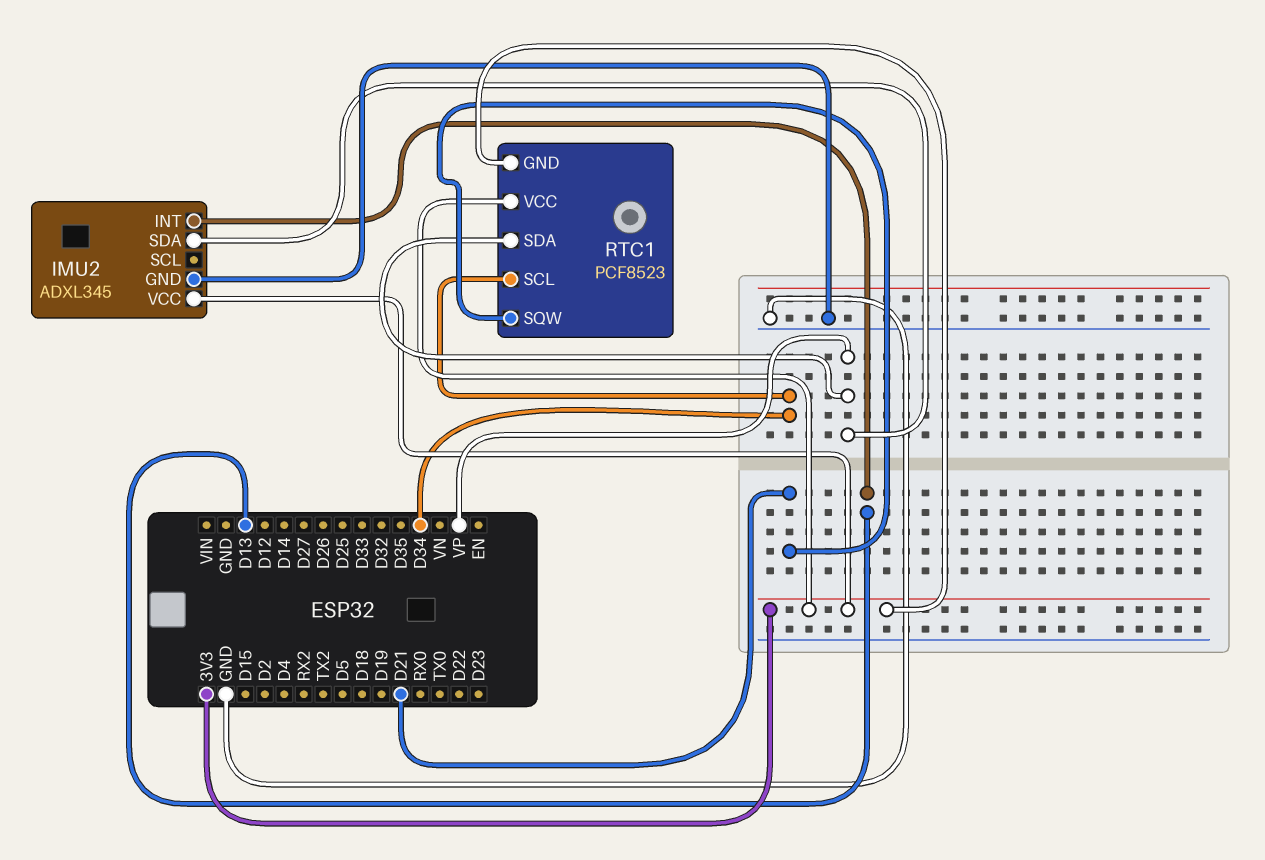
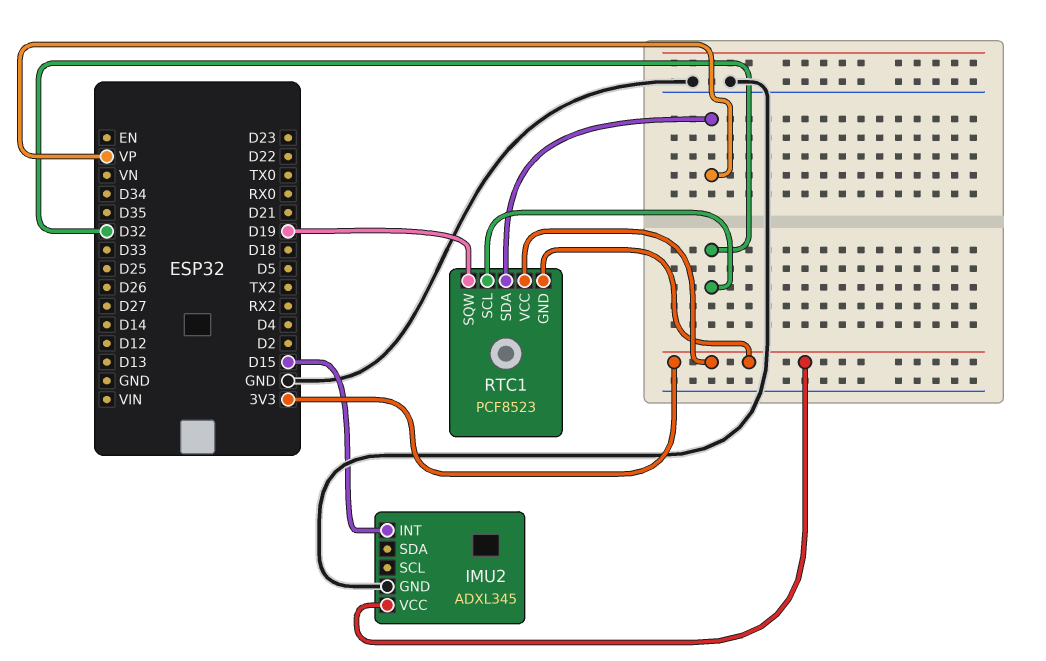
IMU2 pin INT: D13 -> D15
IMU2 pin SDA: VP -> none
RTC1 pin SCL: D34 -> D32
RTC1 pin SQW: D21 -> D19

